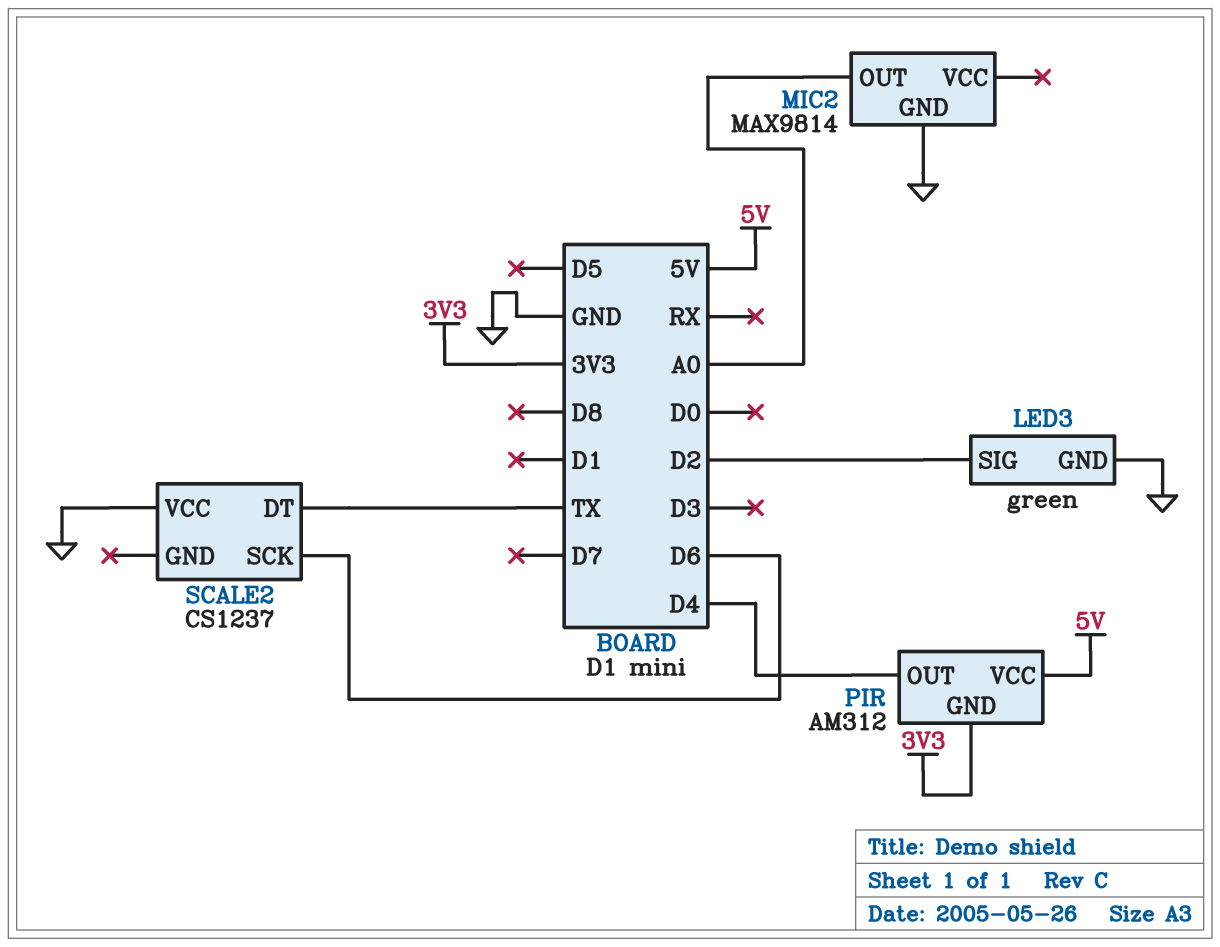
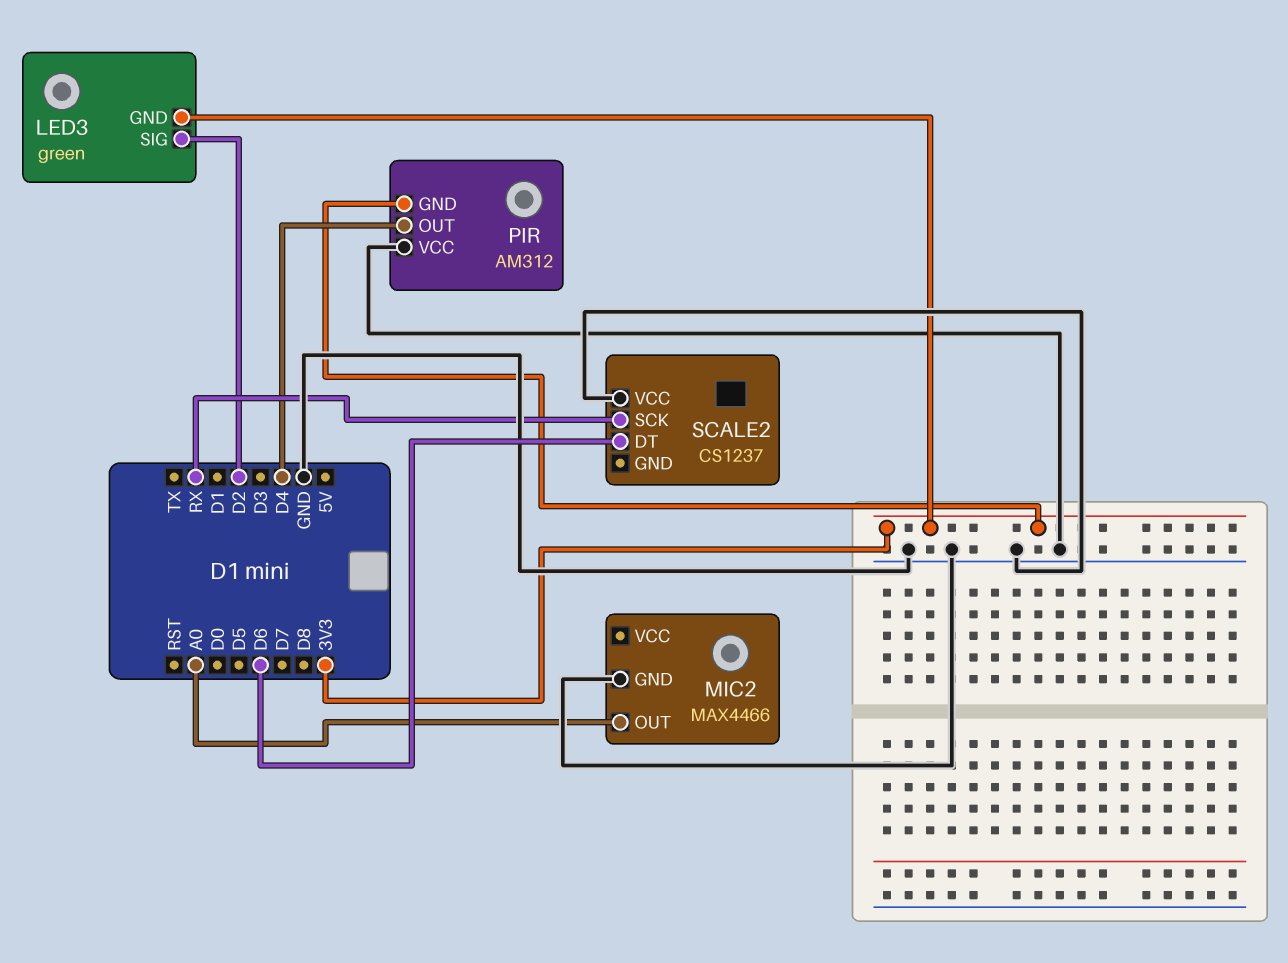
LED3 pin GND: GND -> 3V3
MIC2: MAX9814 -> MAX4466
PIR pin VCC: 5V -> GND
SCALE2 pin DT: TX -> D6
SCALE2 pin SCK: D6 -> RX

